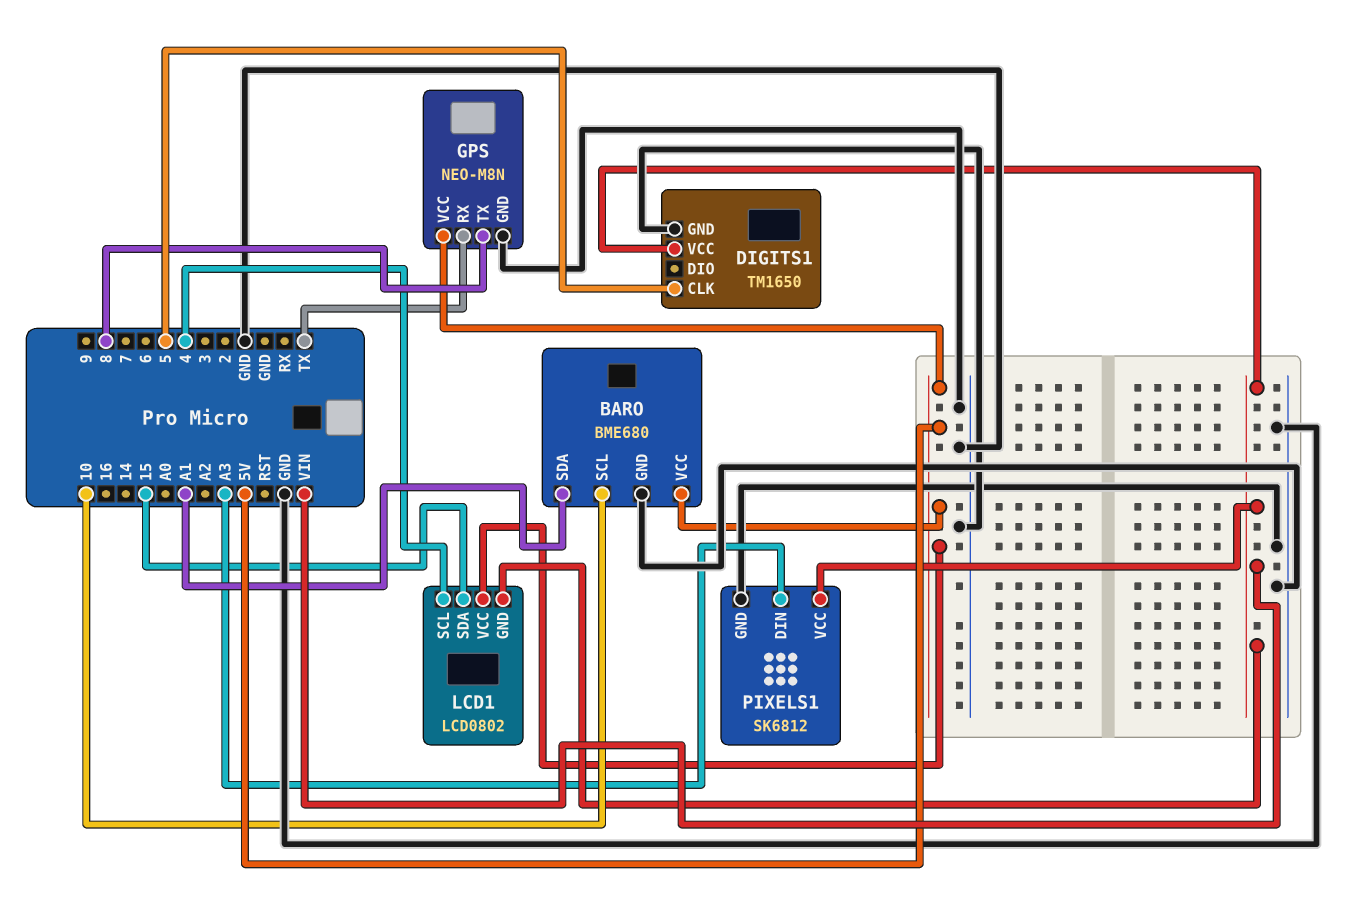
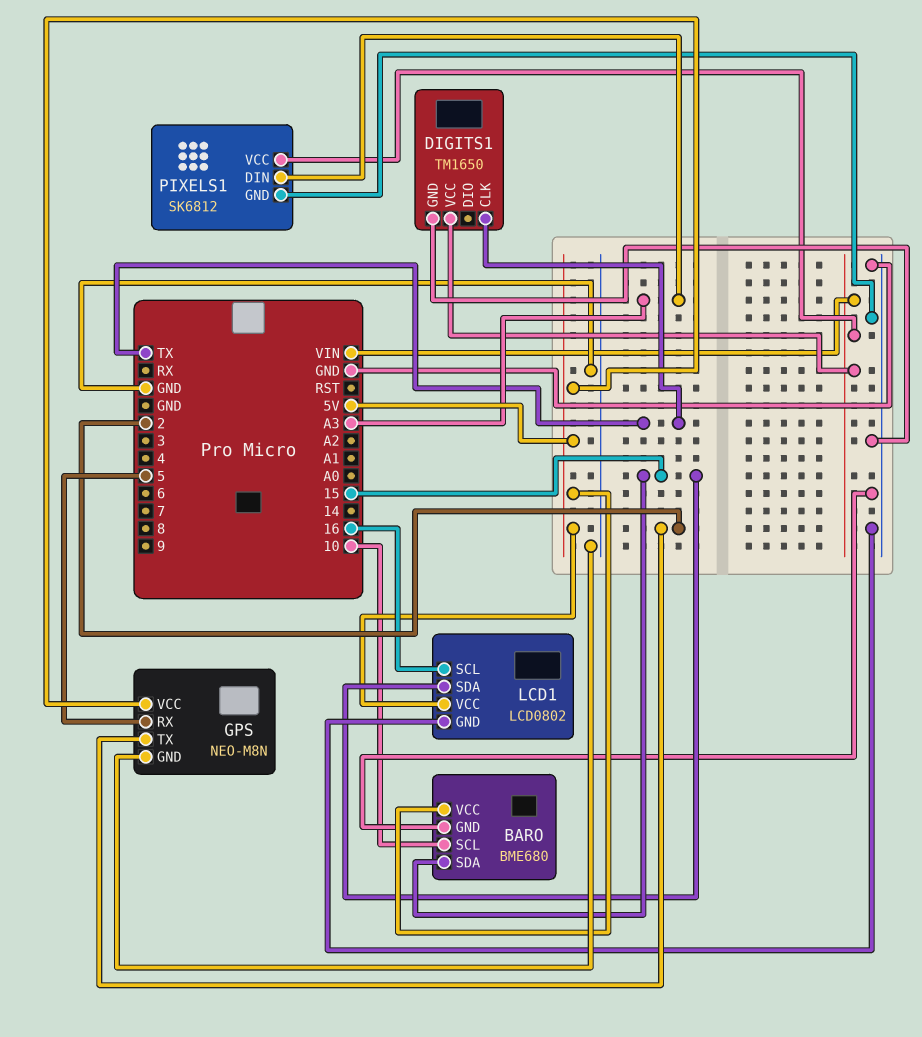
BARO pin SDA: A1 -> 15
DIGITS1 pin CLK: 5 -> TX
GPS pin RX: TX -> 5
GPS pin TX: 8 -> 2
LCD1 pin GND: VIN -> GND
LCD1 pin SCL: 4 -> 16

